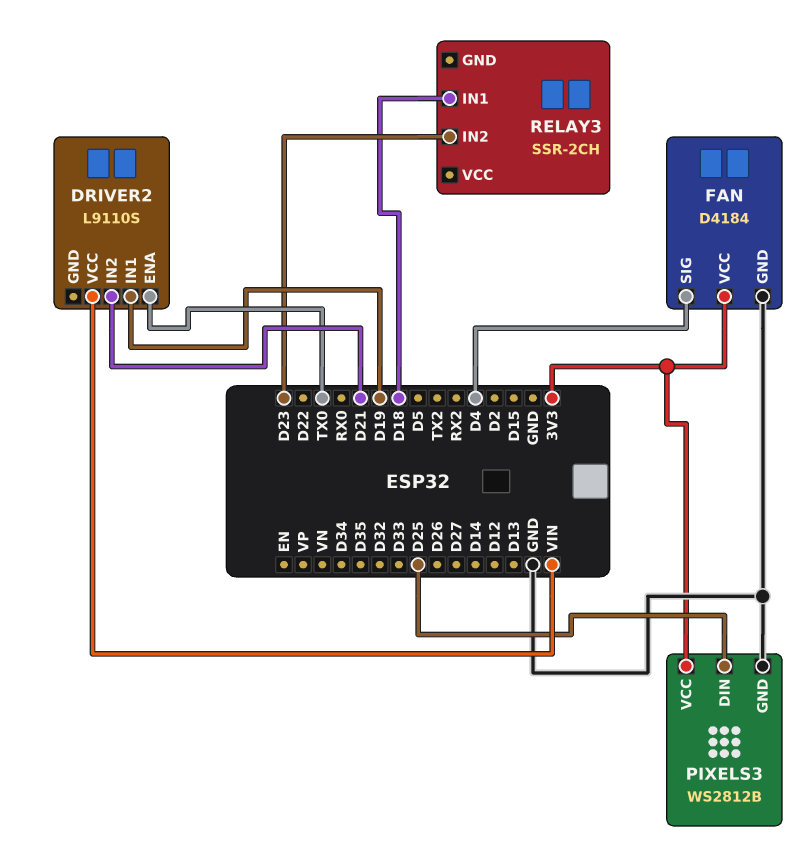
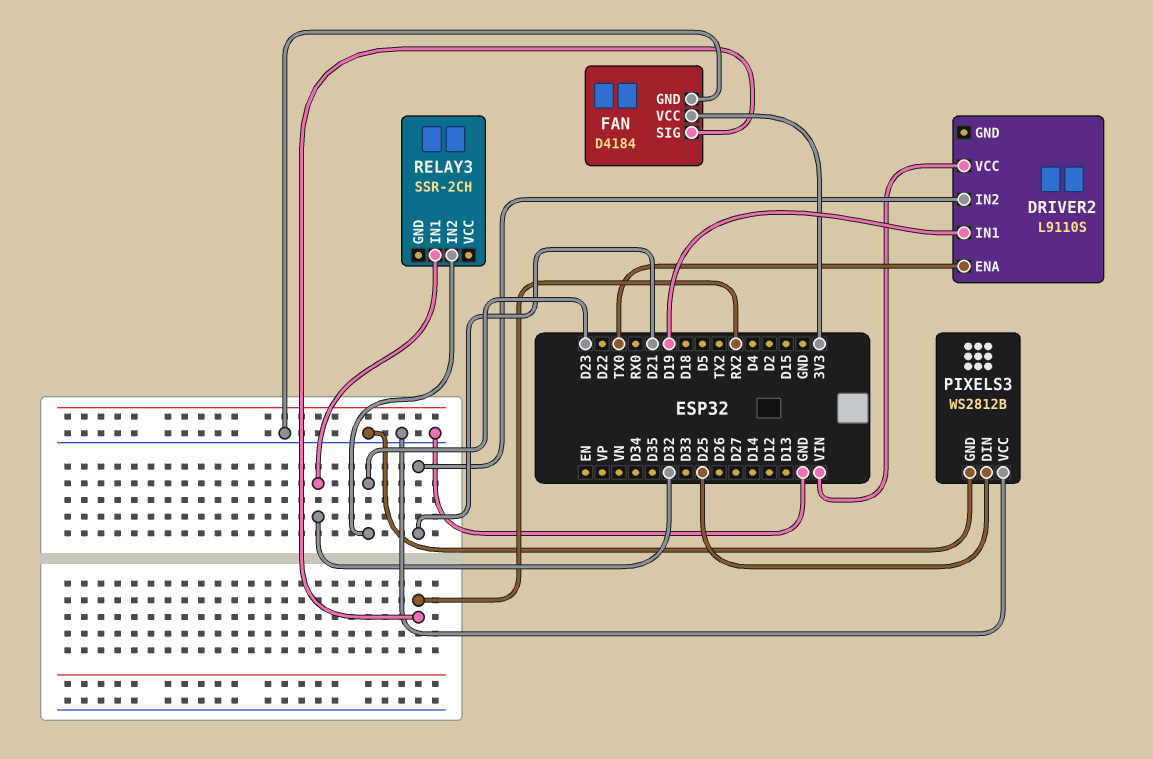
FAN pin SIG: D4 -> RX2
PIXELS3 pin VCC: 3V3 -> GND
RELAY3 pin IN1: D18 -> D32

